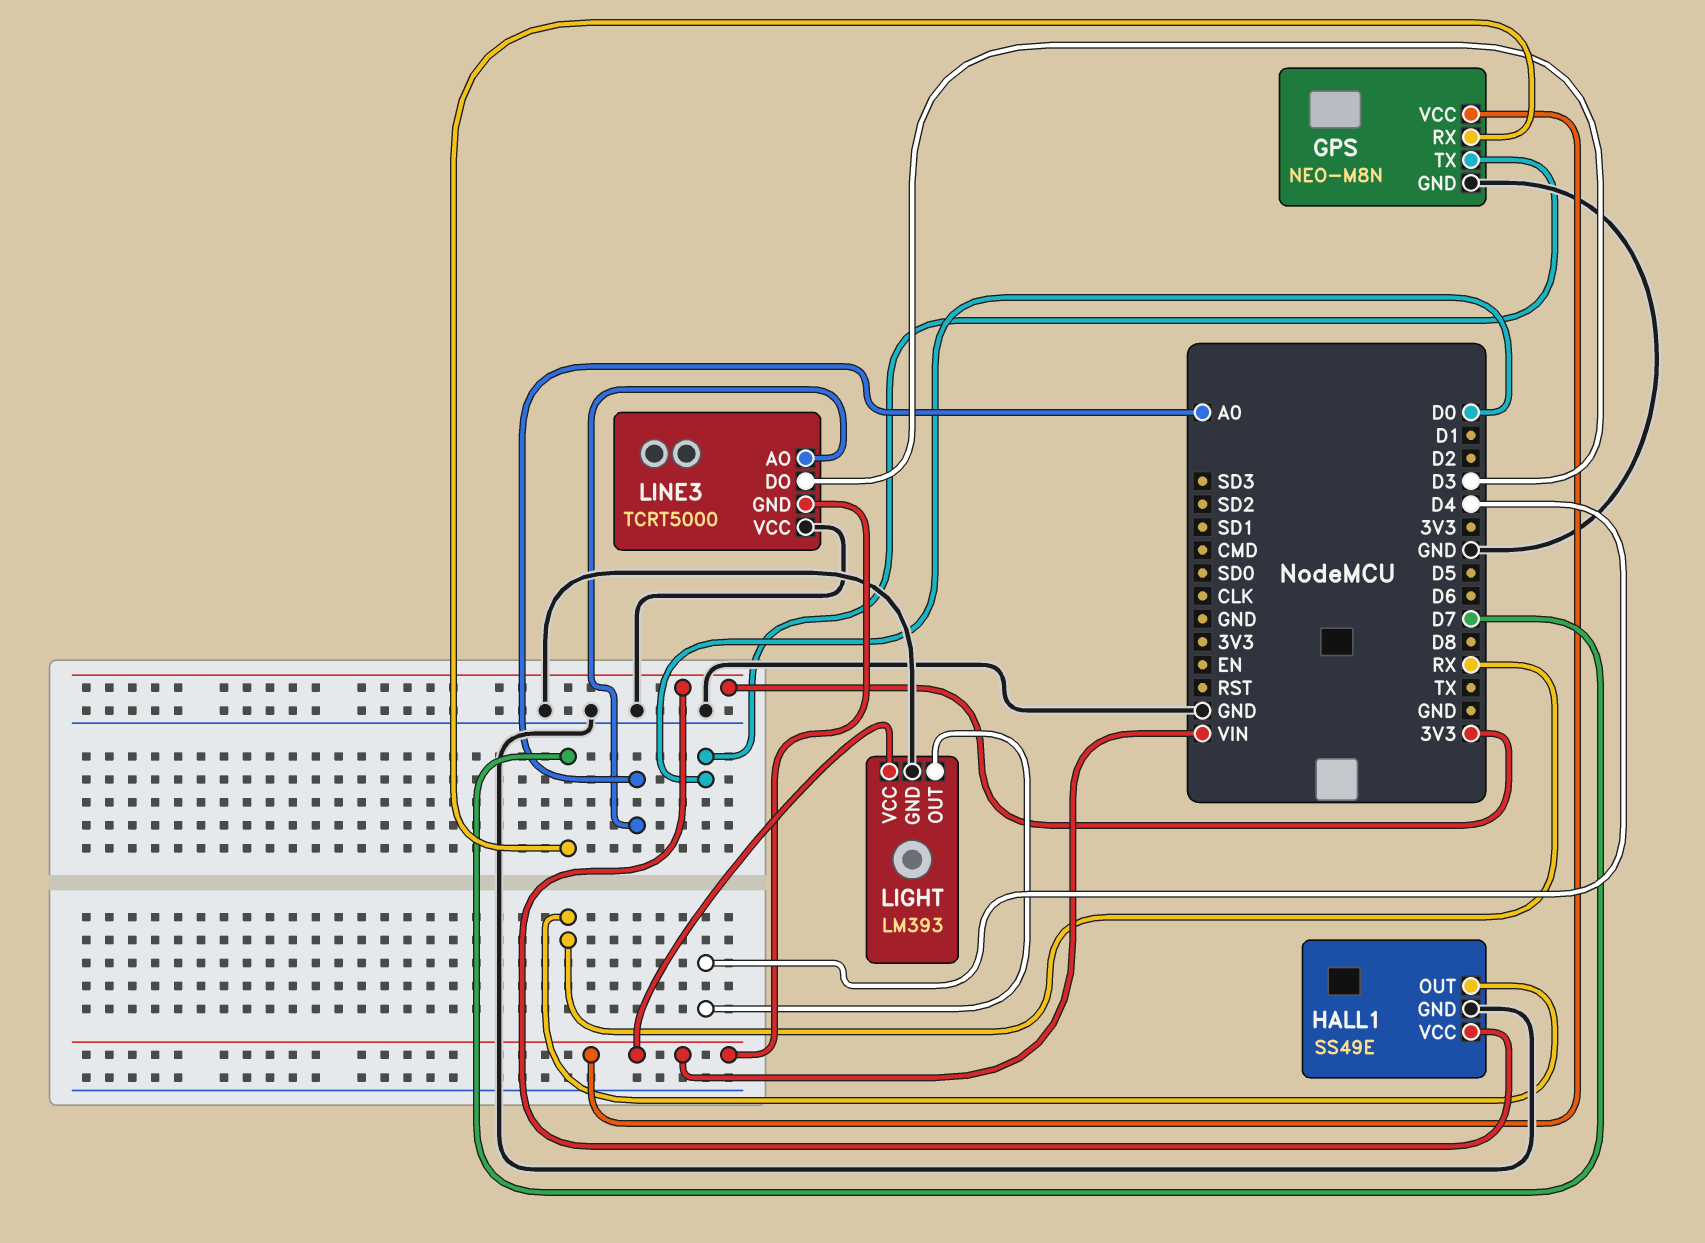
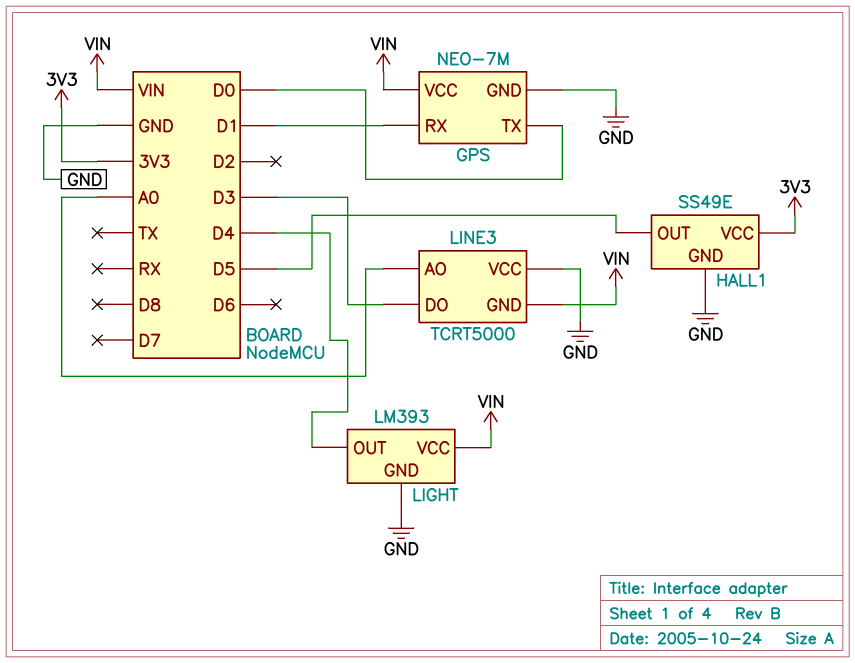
GPS: NEO-M8N -> NEO-7M
GPS pin RX: D7 -> D1
HALL1 pin OUT: RX -> D5

